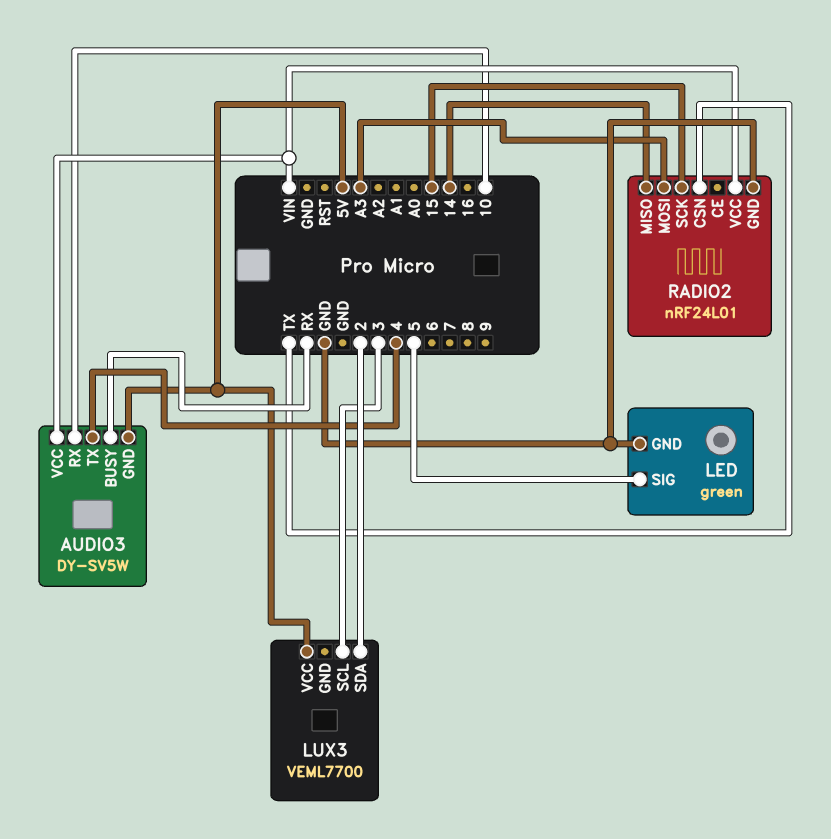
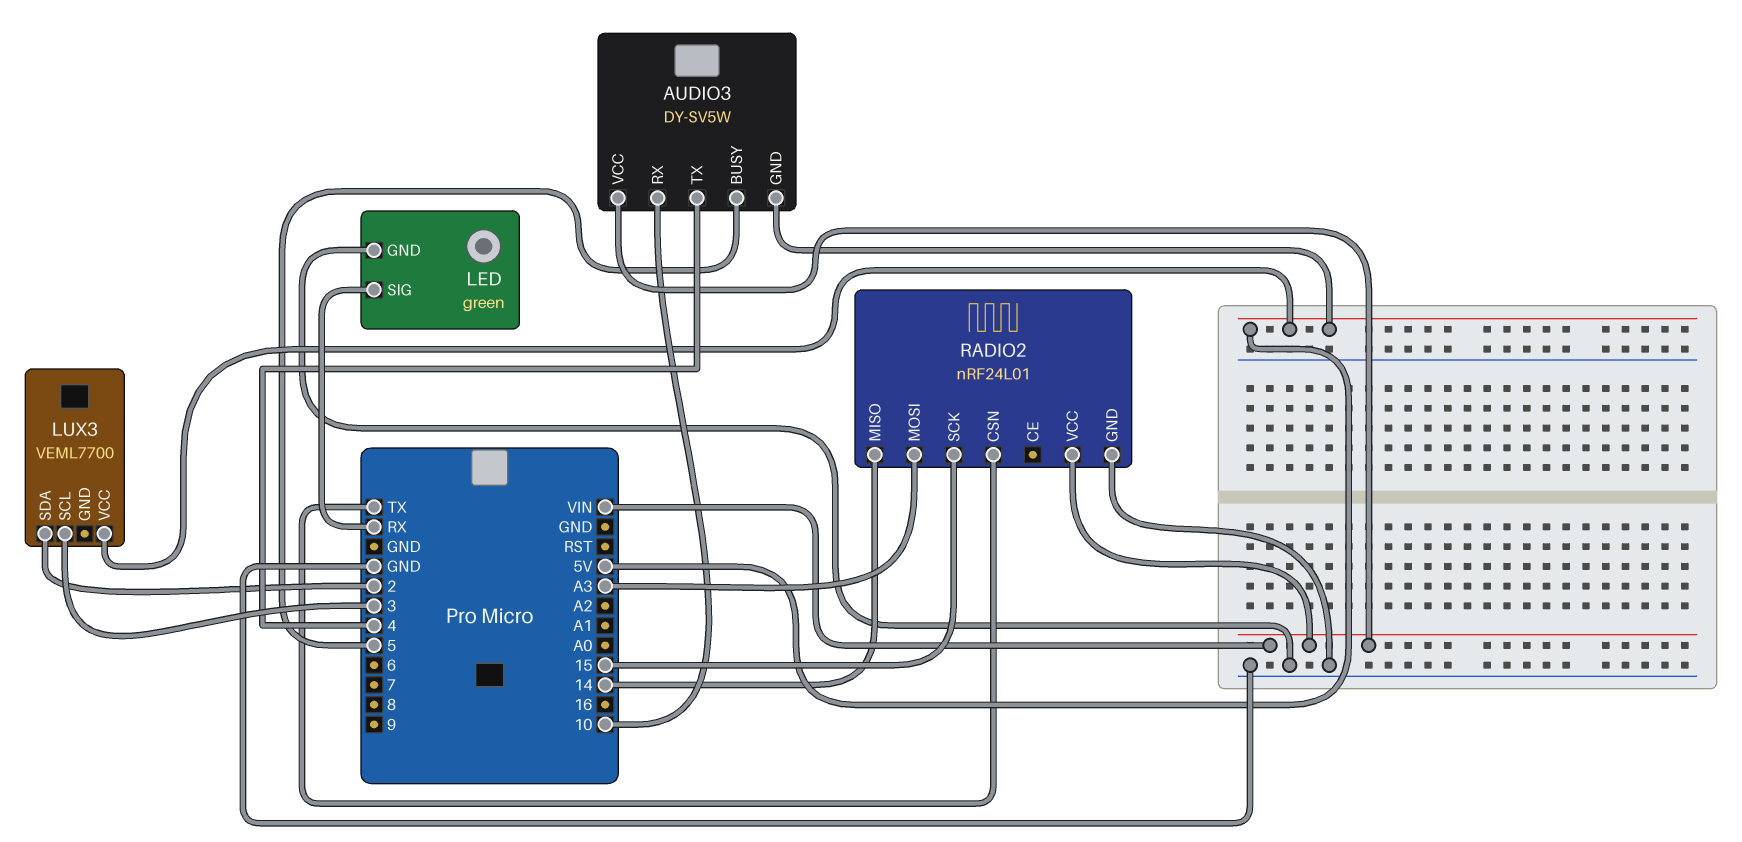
AUDIO3 pin BUSY: RX -> 5
LED pin SIG: 5 -> RX

